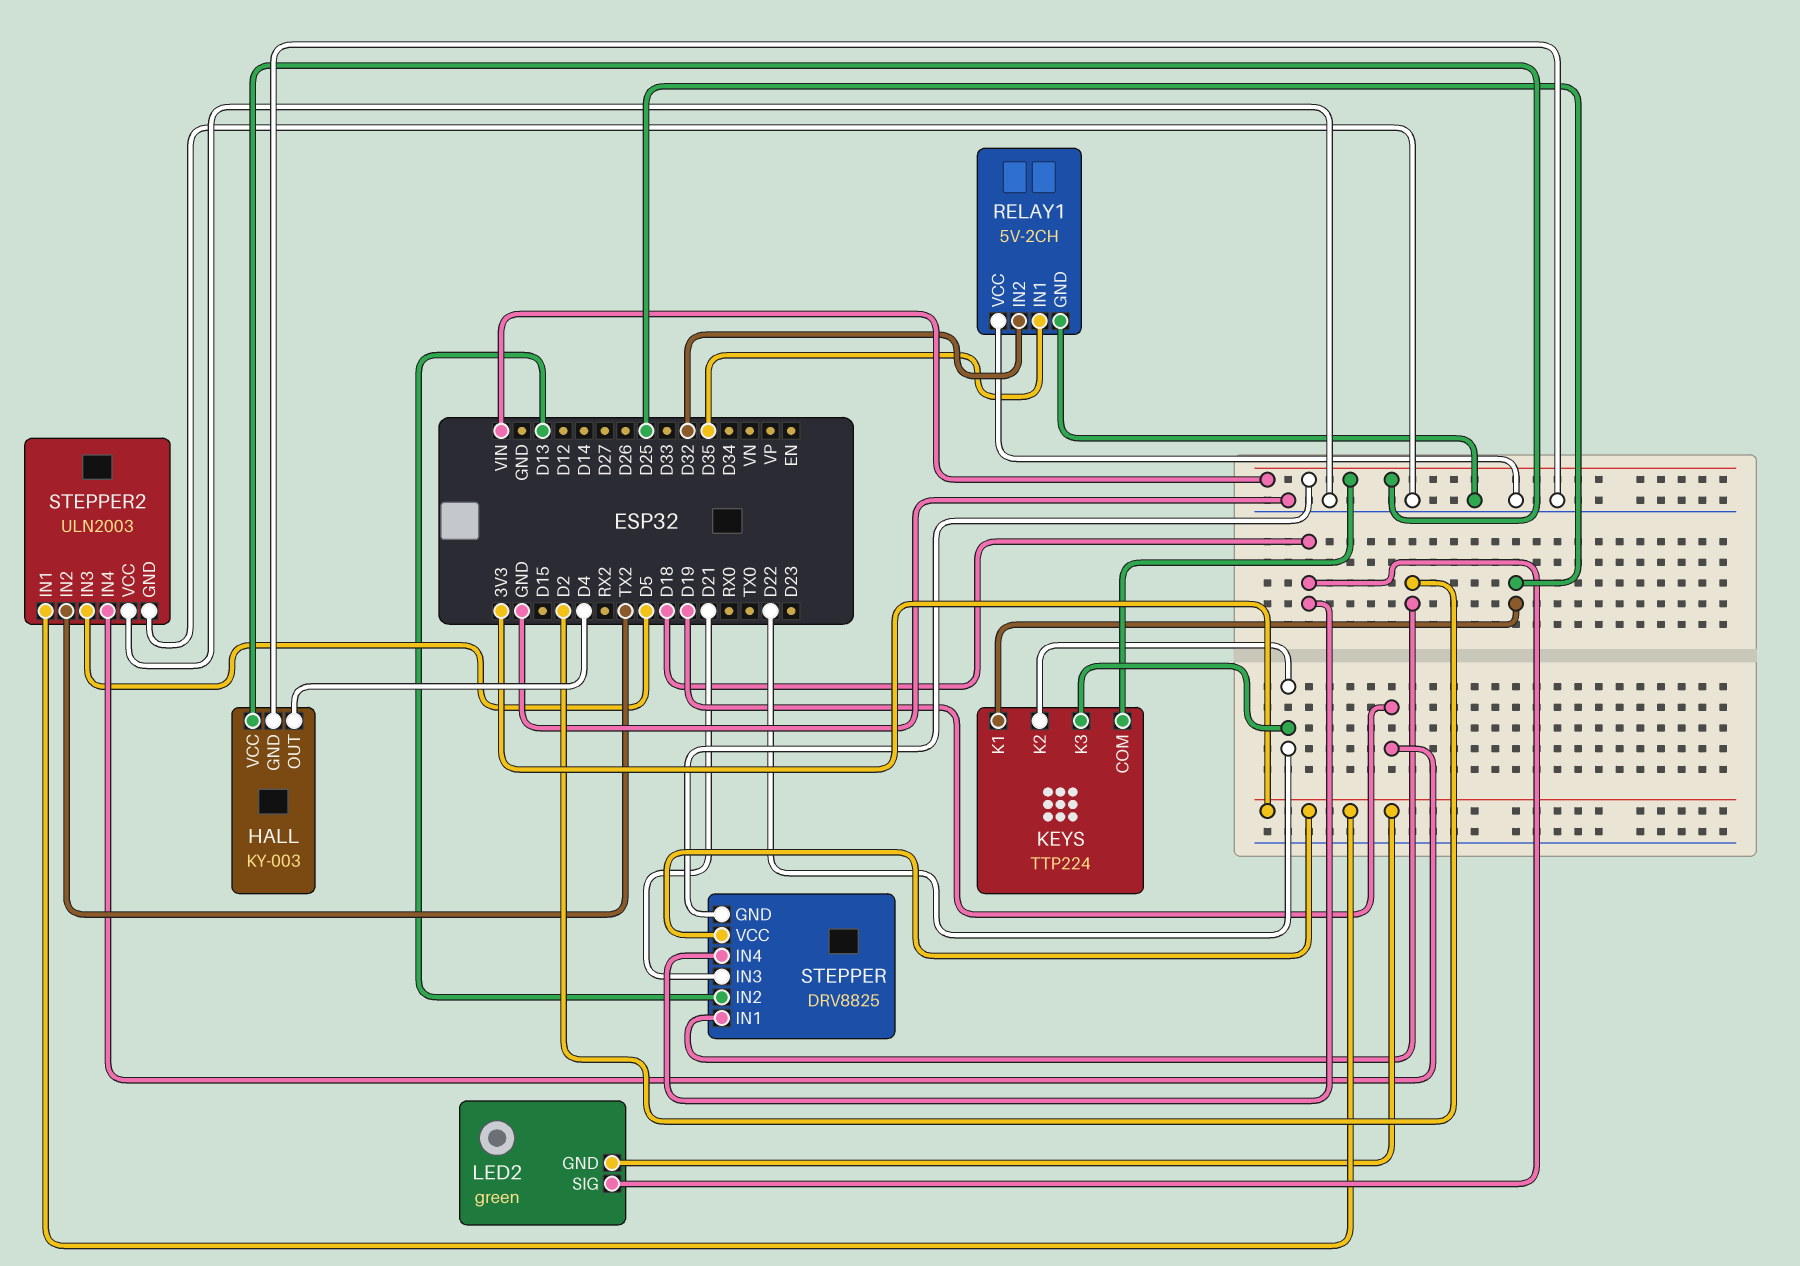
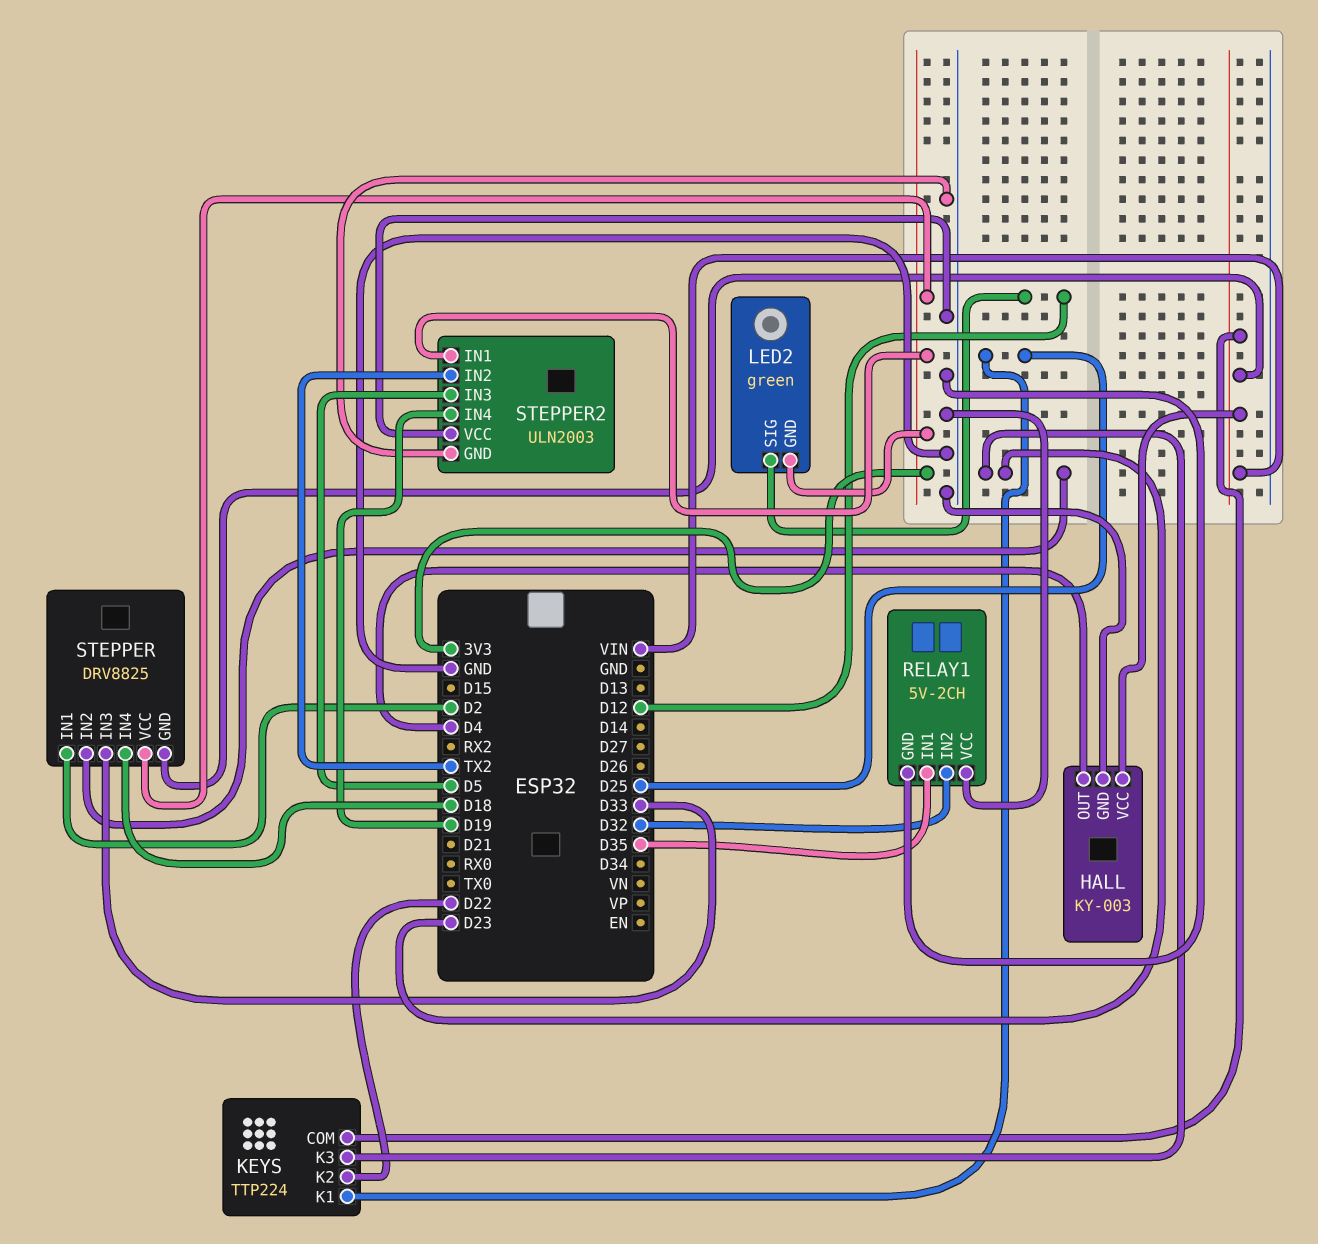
KEYS pin K3: D22 -> D23
LED2 pin SIG: D18 -> D12
STEPPER pin IN2: D13 -> D23
STEPPER pin IN3: D21 -> D33

